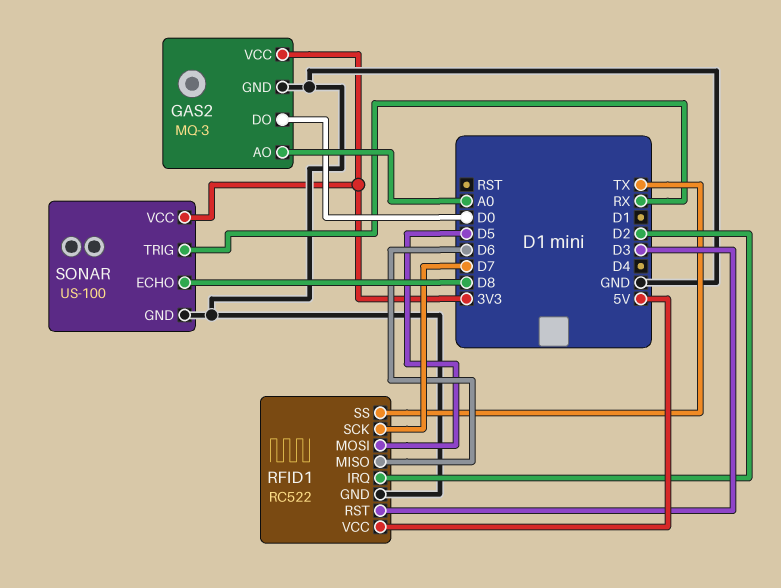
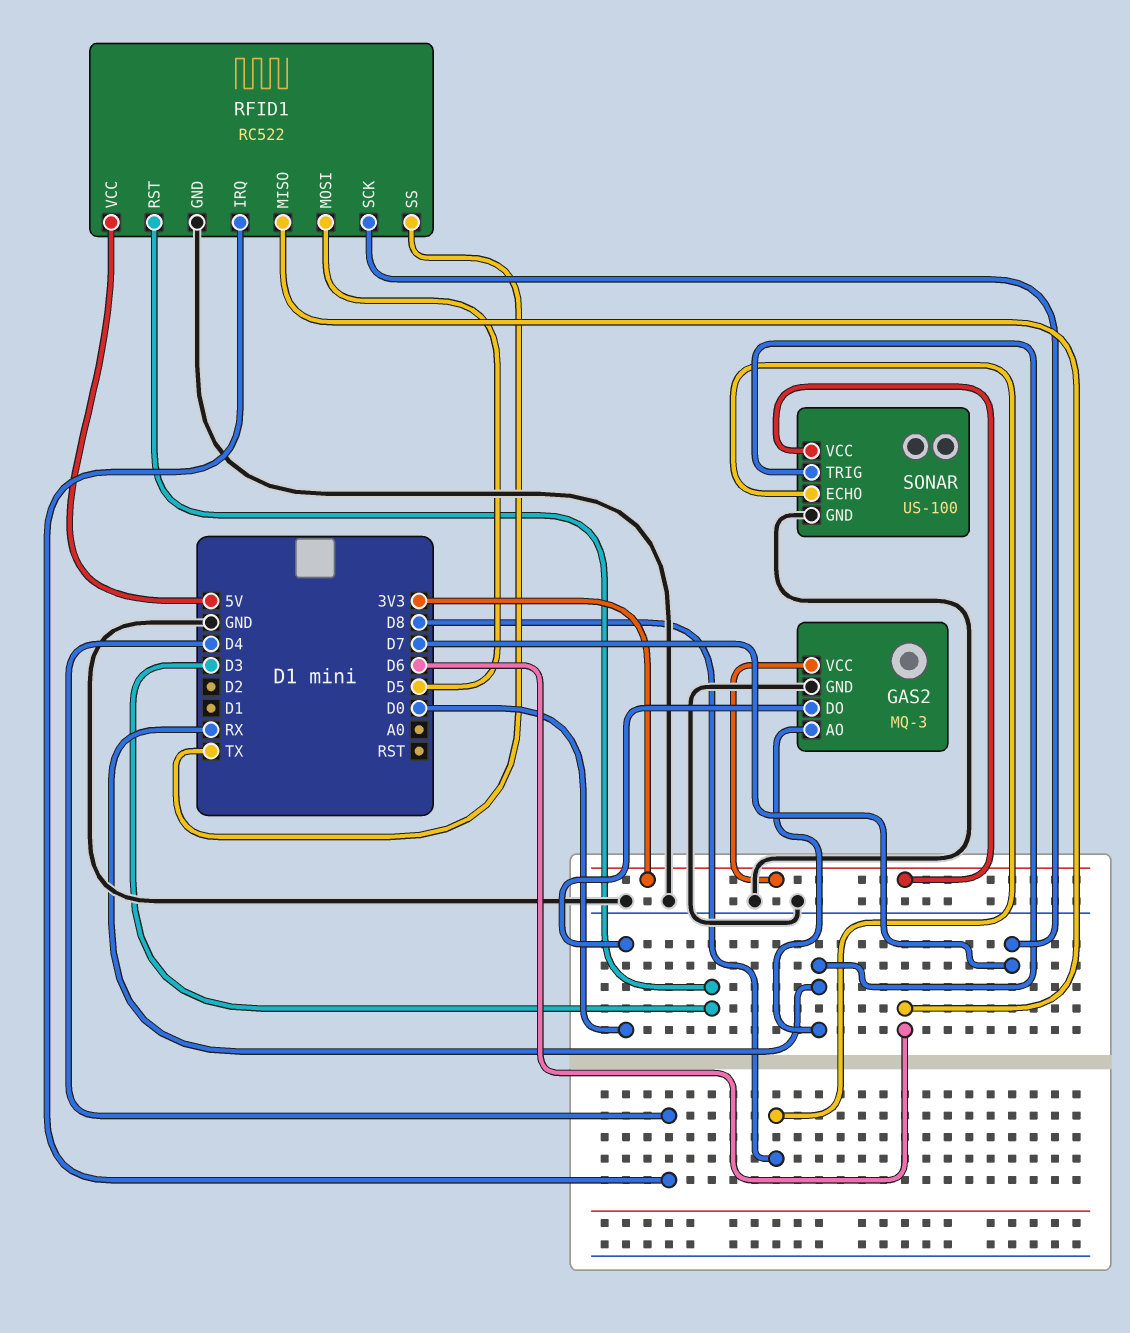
GAS2 pin AO: A0 -> RX
RFID1 pin IRQ: D2 -> D4

